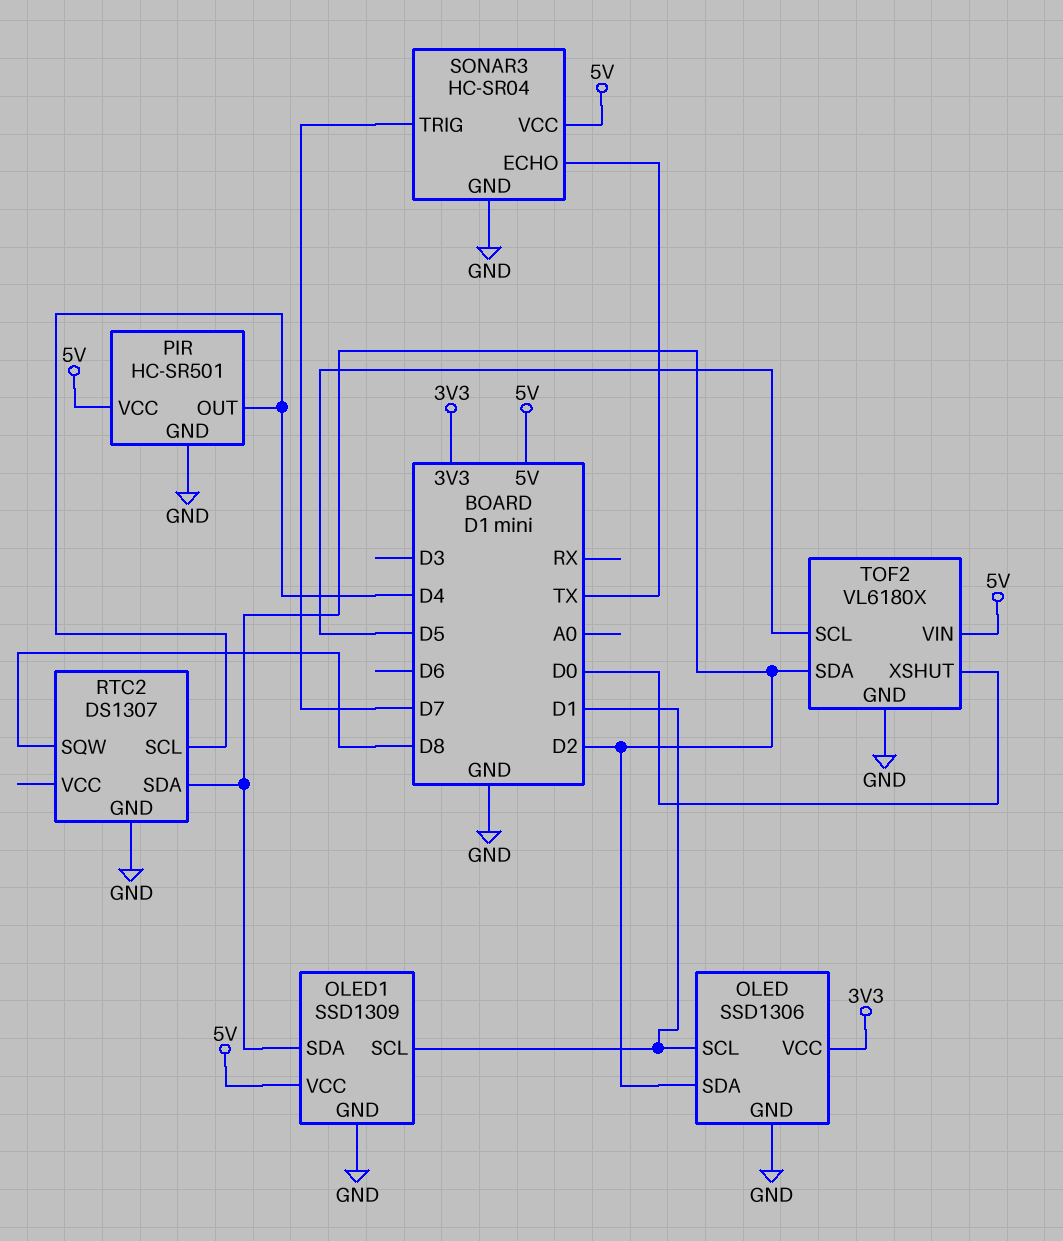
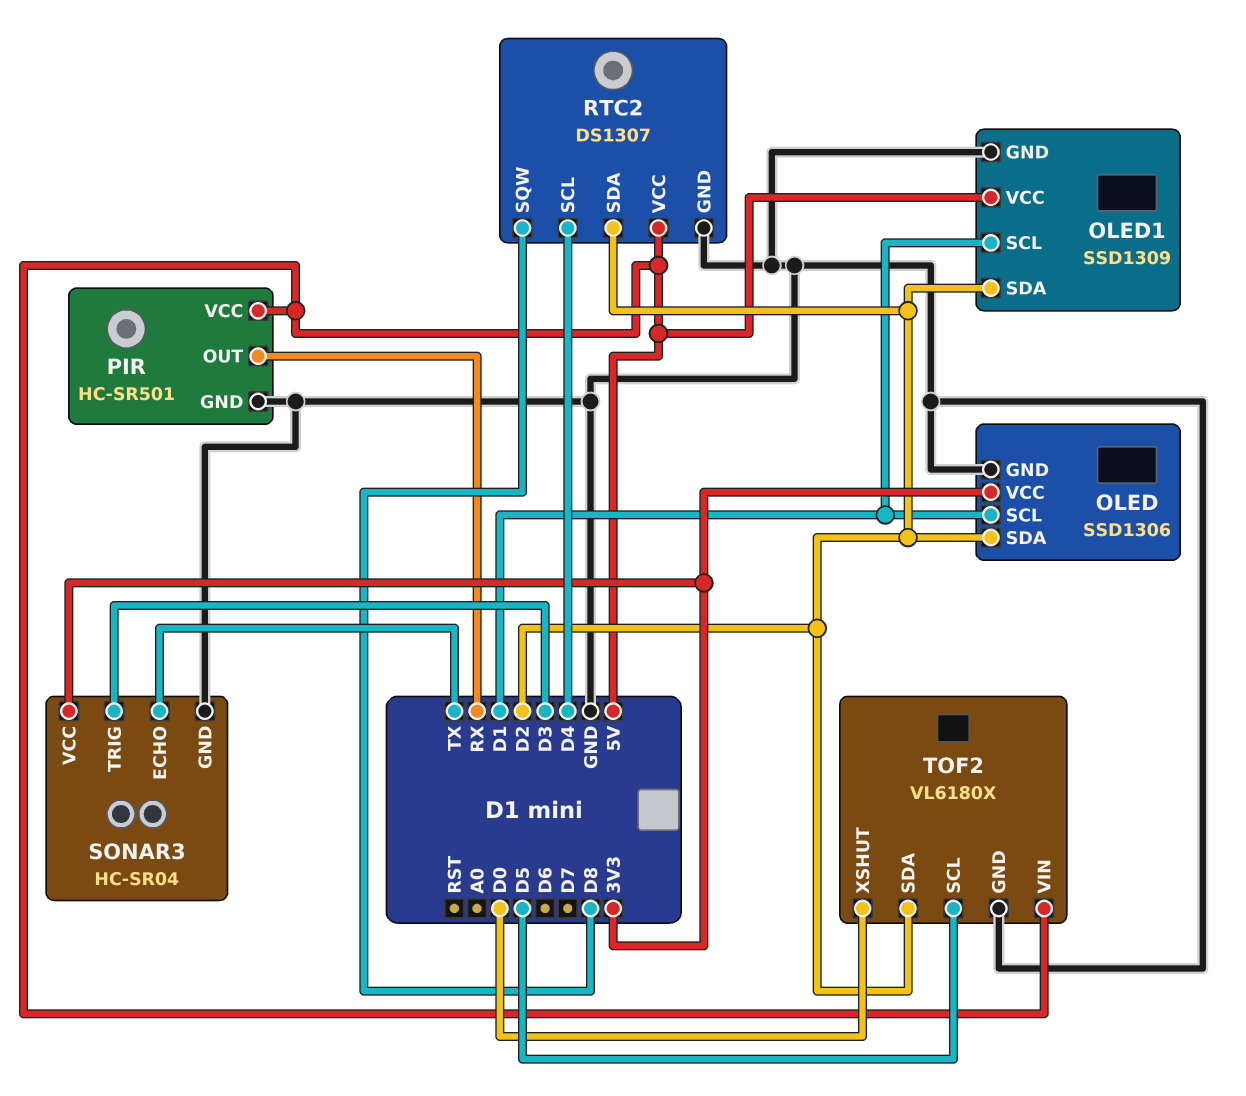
PIR pin OUT: D4 -> RX
RTC2 pin VCC: none -> 5V
SONAR3 pin TRIG: D7 -> D3
SONAR3 pin VCC: 5V -> 3V3

